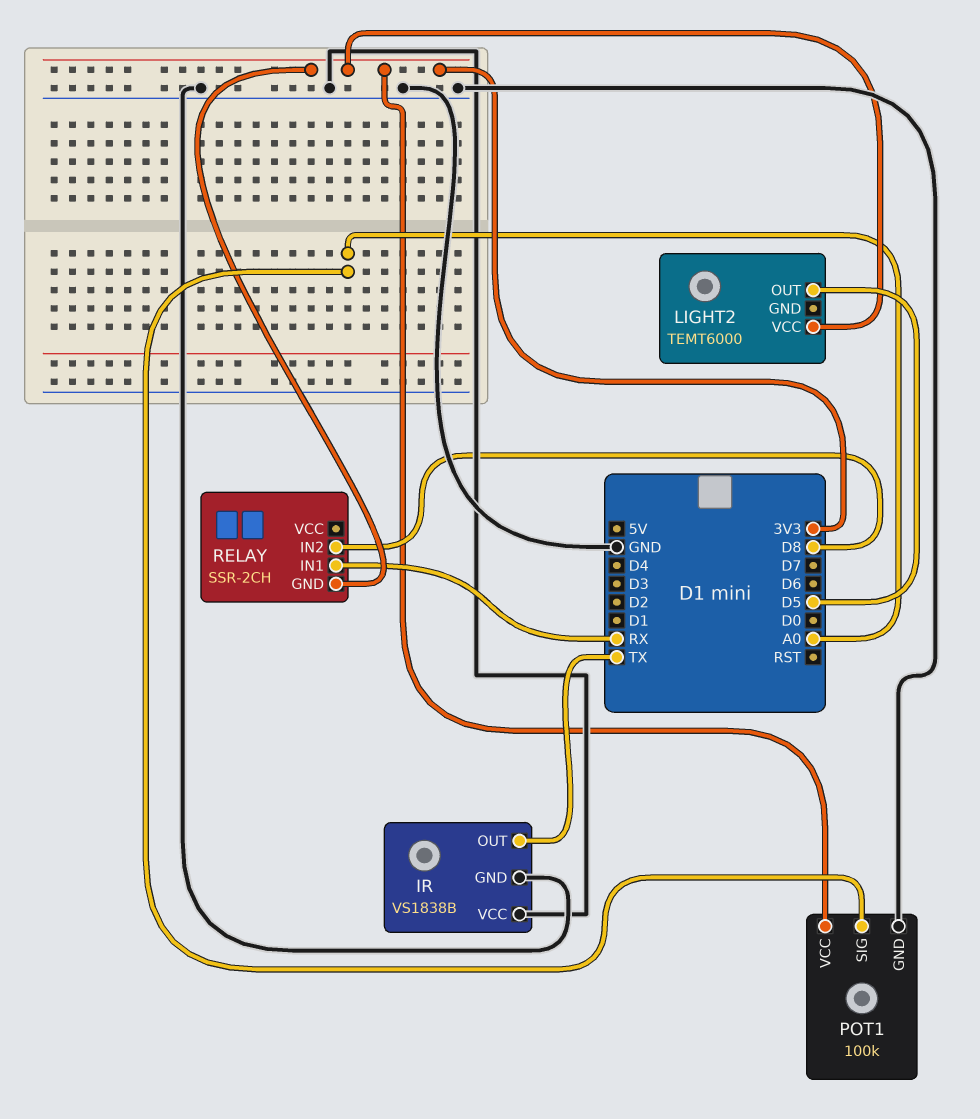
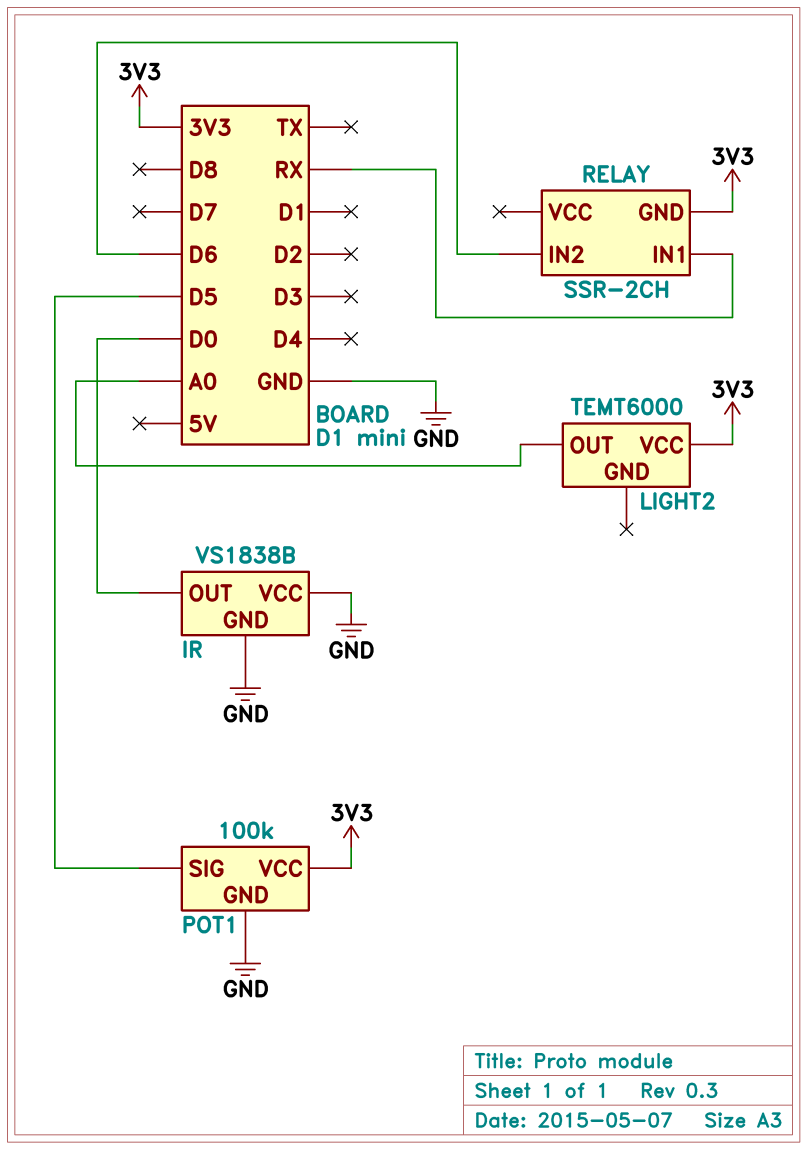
IR pin OUT: TX -> D0
LIGHT2 pin OUT: D5 -> A0
POT1 pin SIG: A0 -> D5
RELAY pin IN2: D8 -> D6

